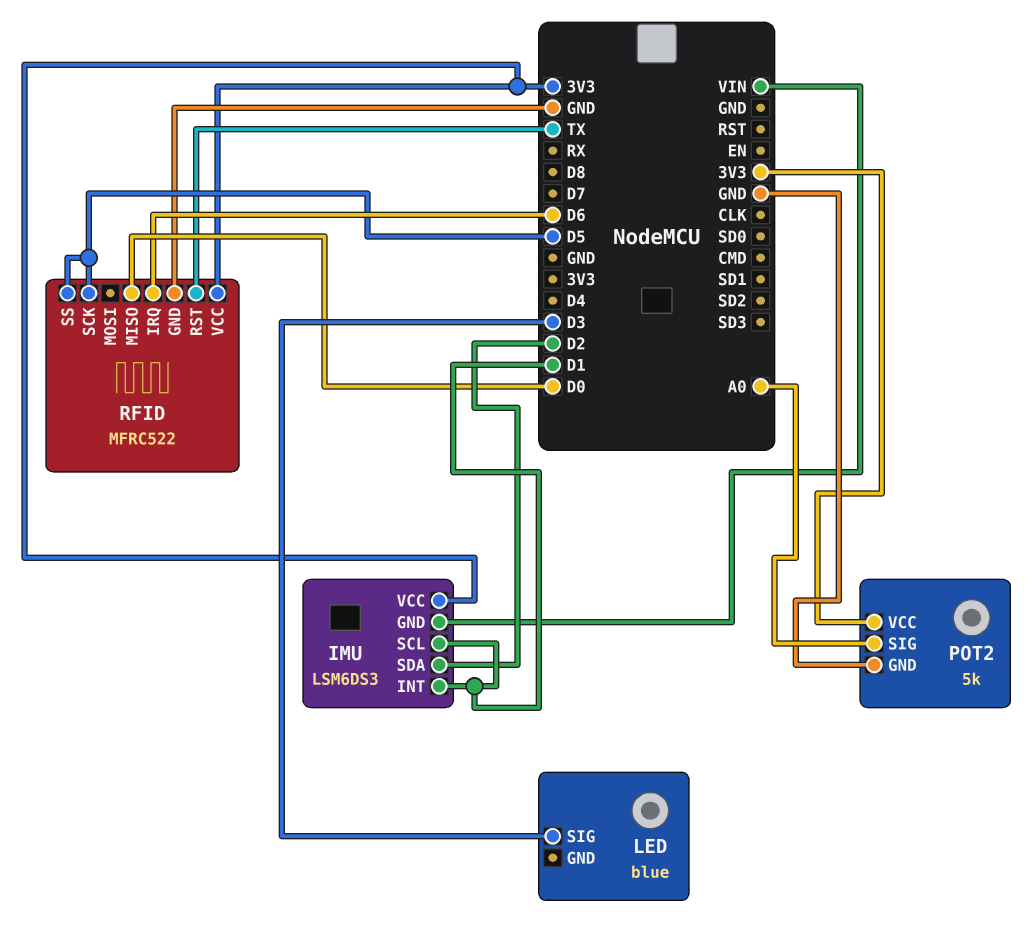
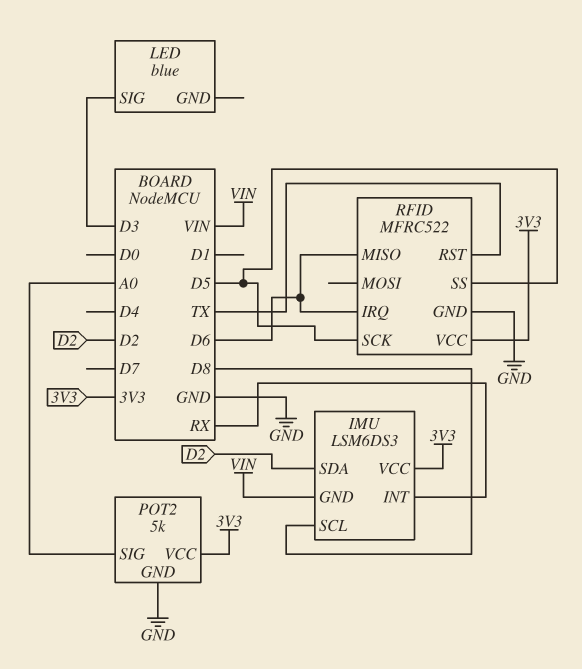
IMU pin INT: D1 -> RX
IMU pin SCL: D1 -> D8
RFID pin MISO: D0 -> D6

